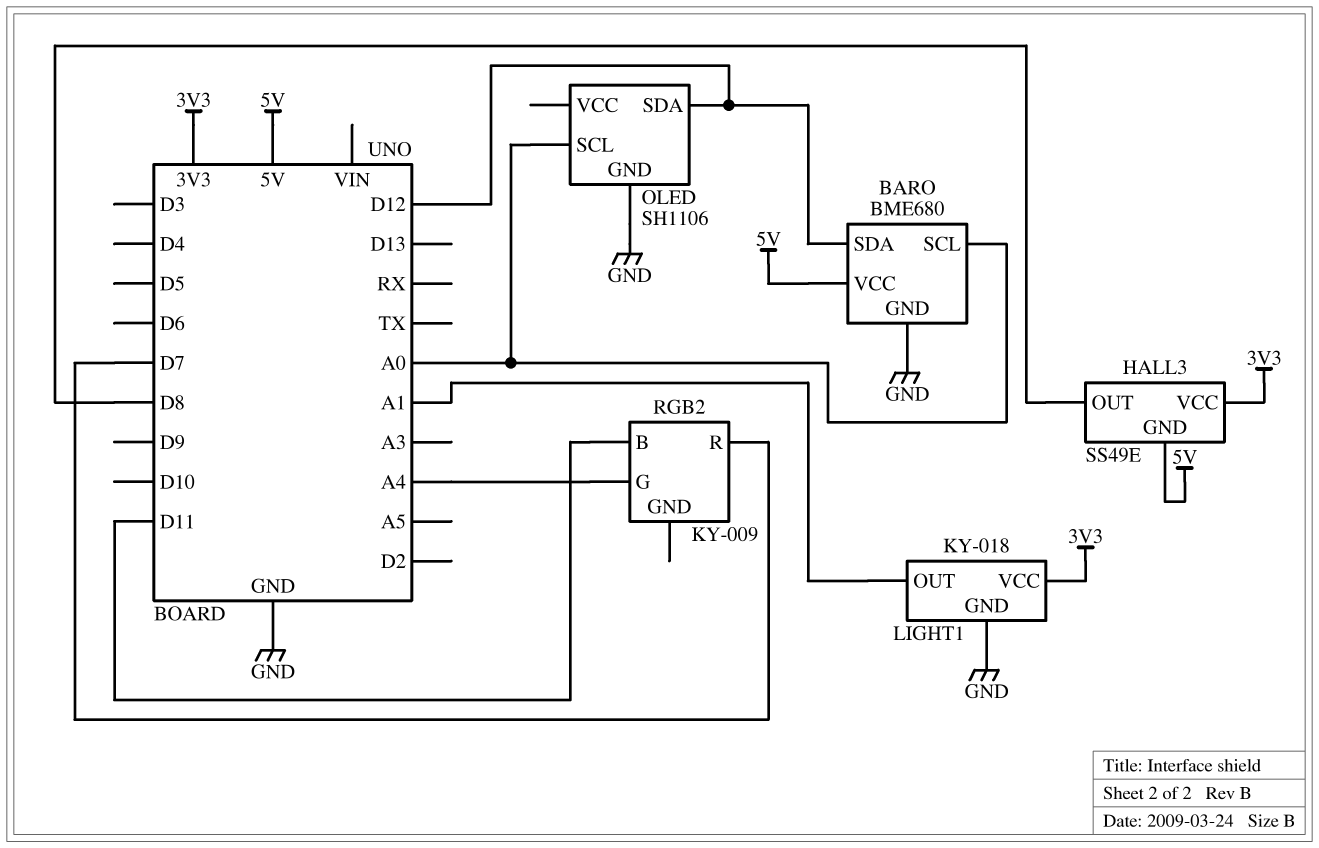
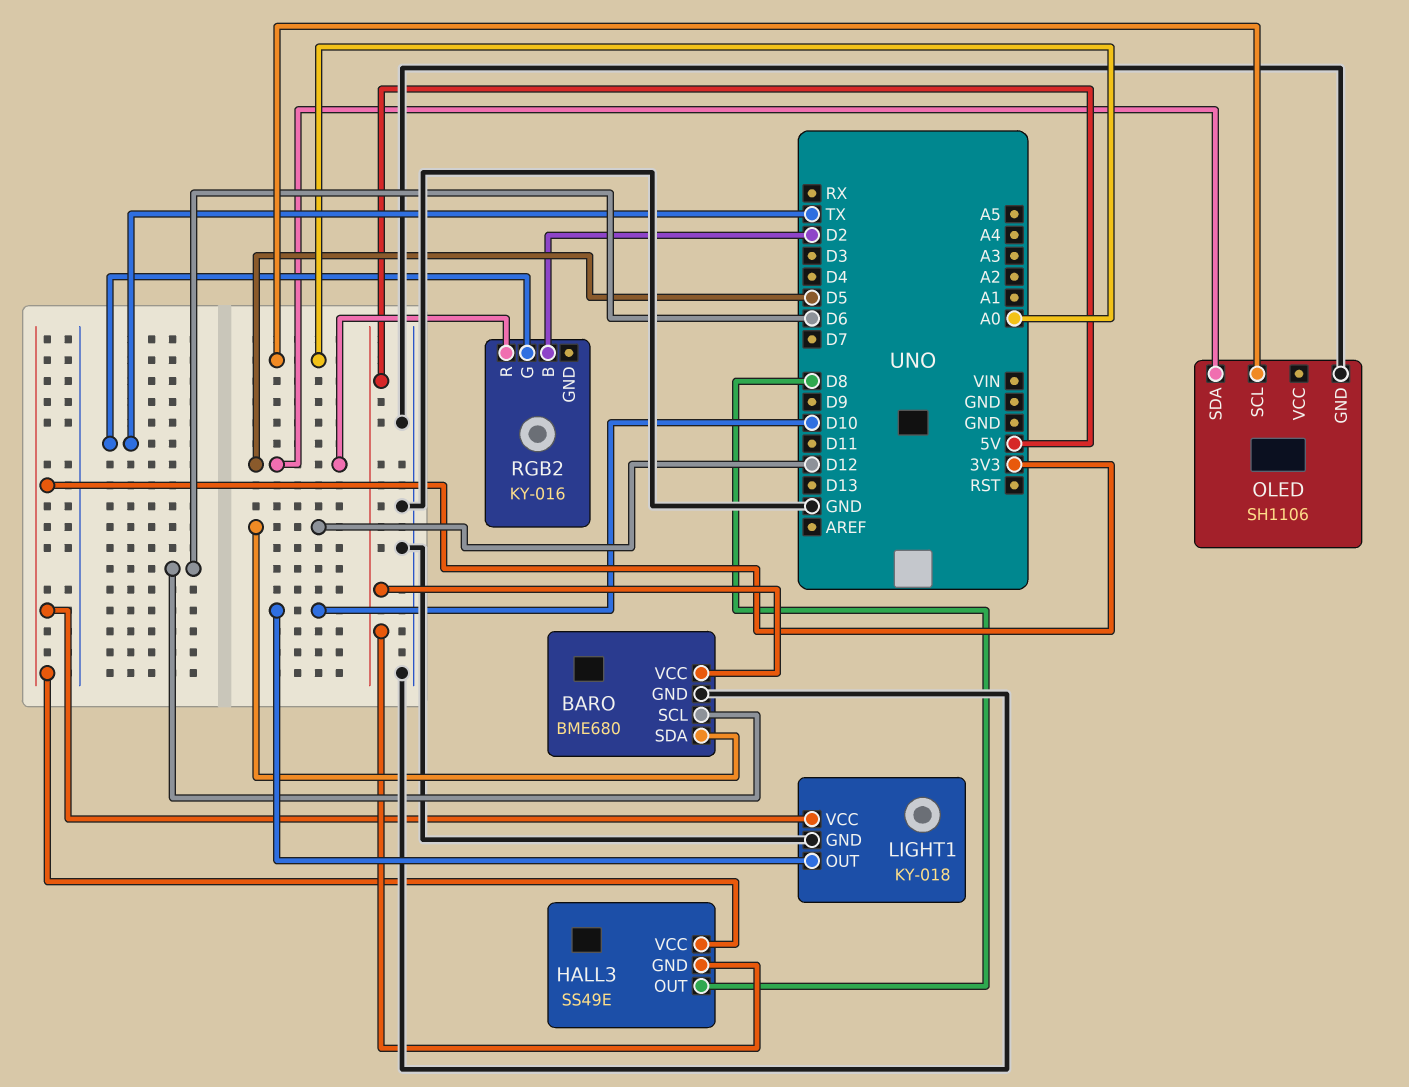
BARO pin SCL: A0 -> D6
LIGHT1 pin OUT: A1 -> D10
OLED pin SDA: D12 -> D5
RGB2: KY-009 -> KY-016
RGB2 pin B: D11 -> D2
RGB2 pin G: A4 -> TX
RGB2 pin R: D7 -> D5

